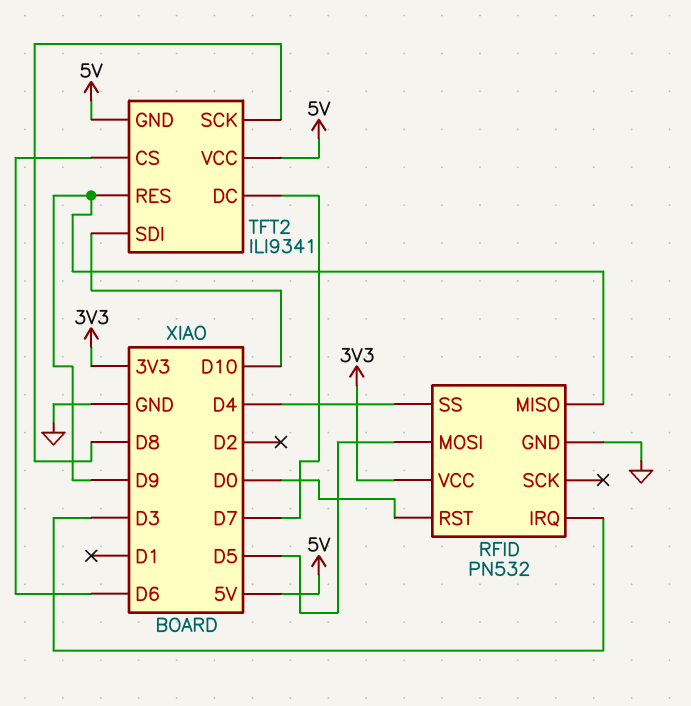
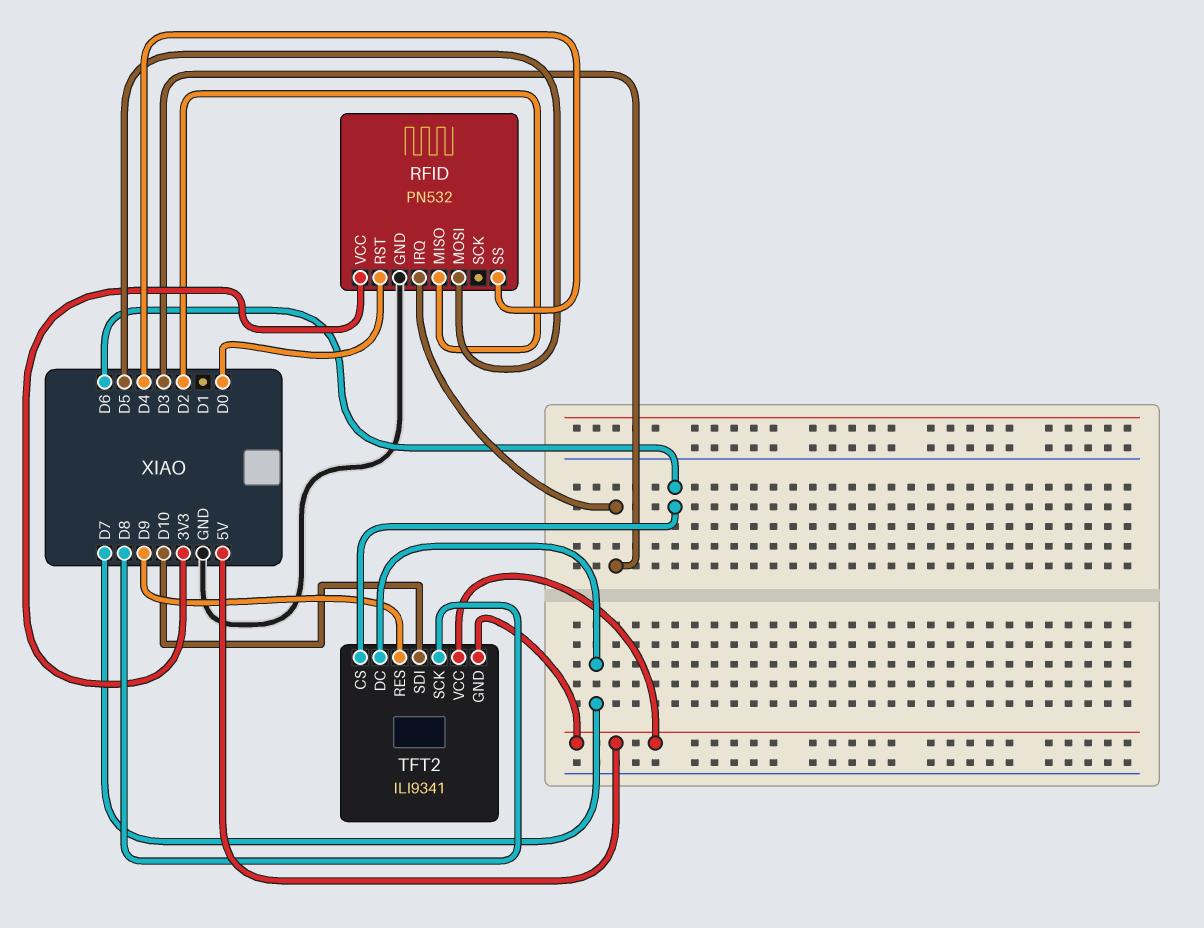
RFID pin MISO: D9 -> D2

